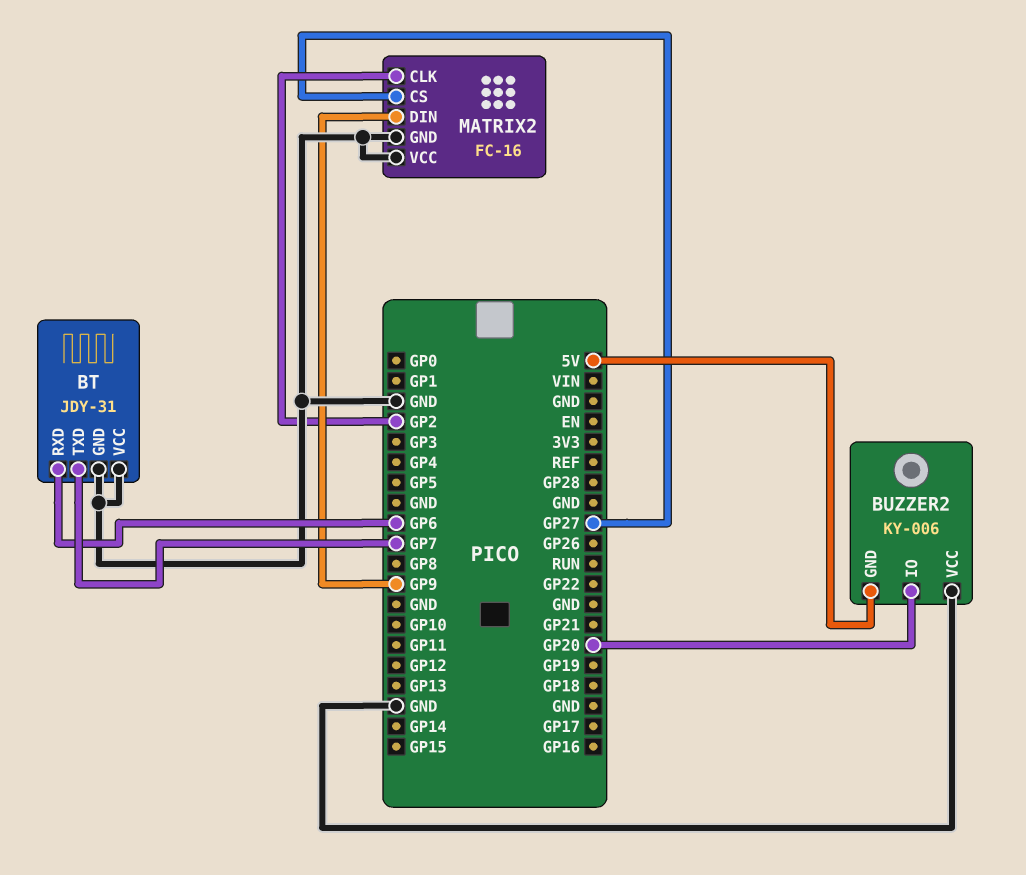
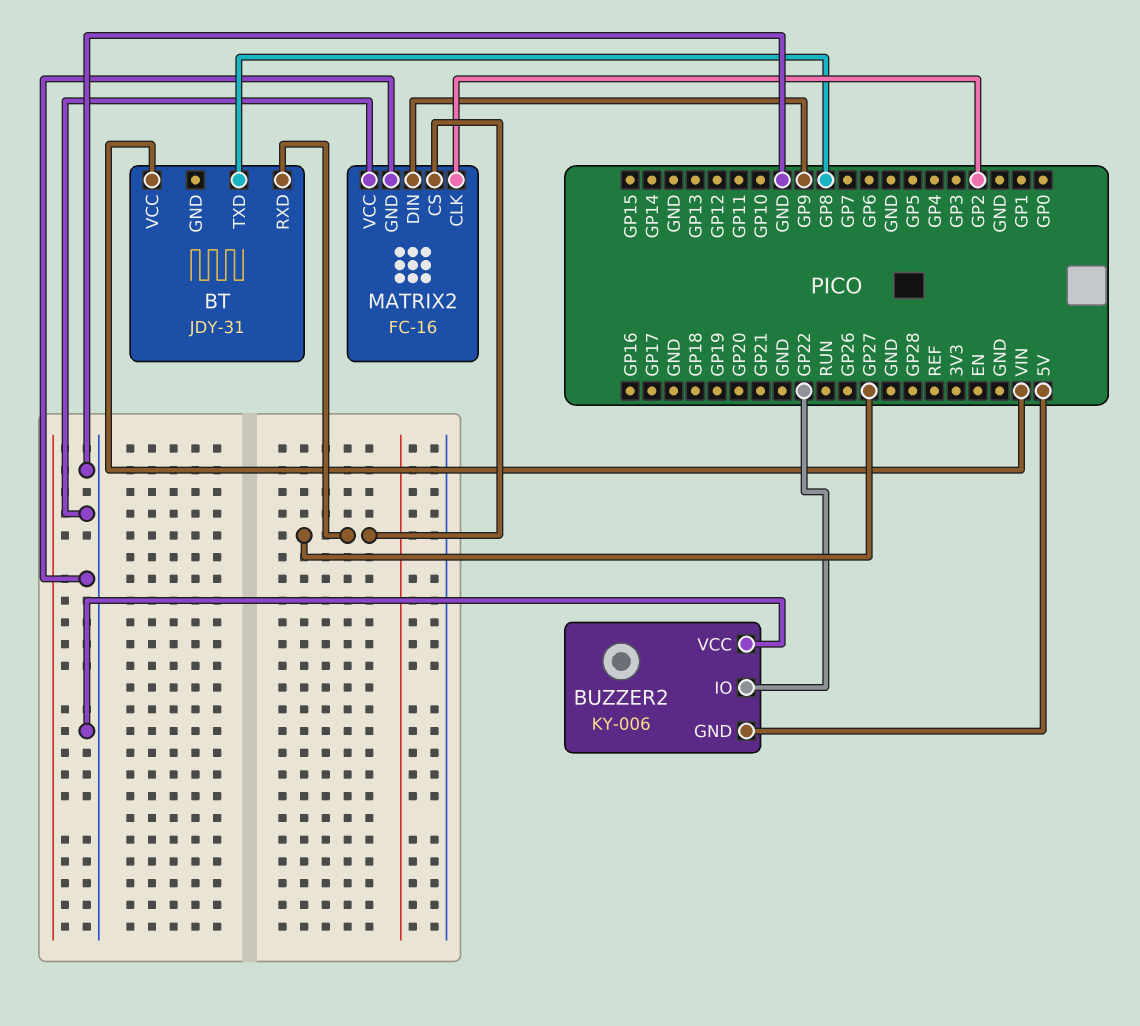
BT pin GND: GND -> none
BT pin RXD: GP6 -> GP27
BT pin TXD: GP7 -> GP8
BT pin VCC: GND -> VIN
BUZZER2 pin IO: GP20 -> GP22

